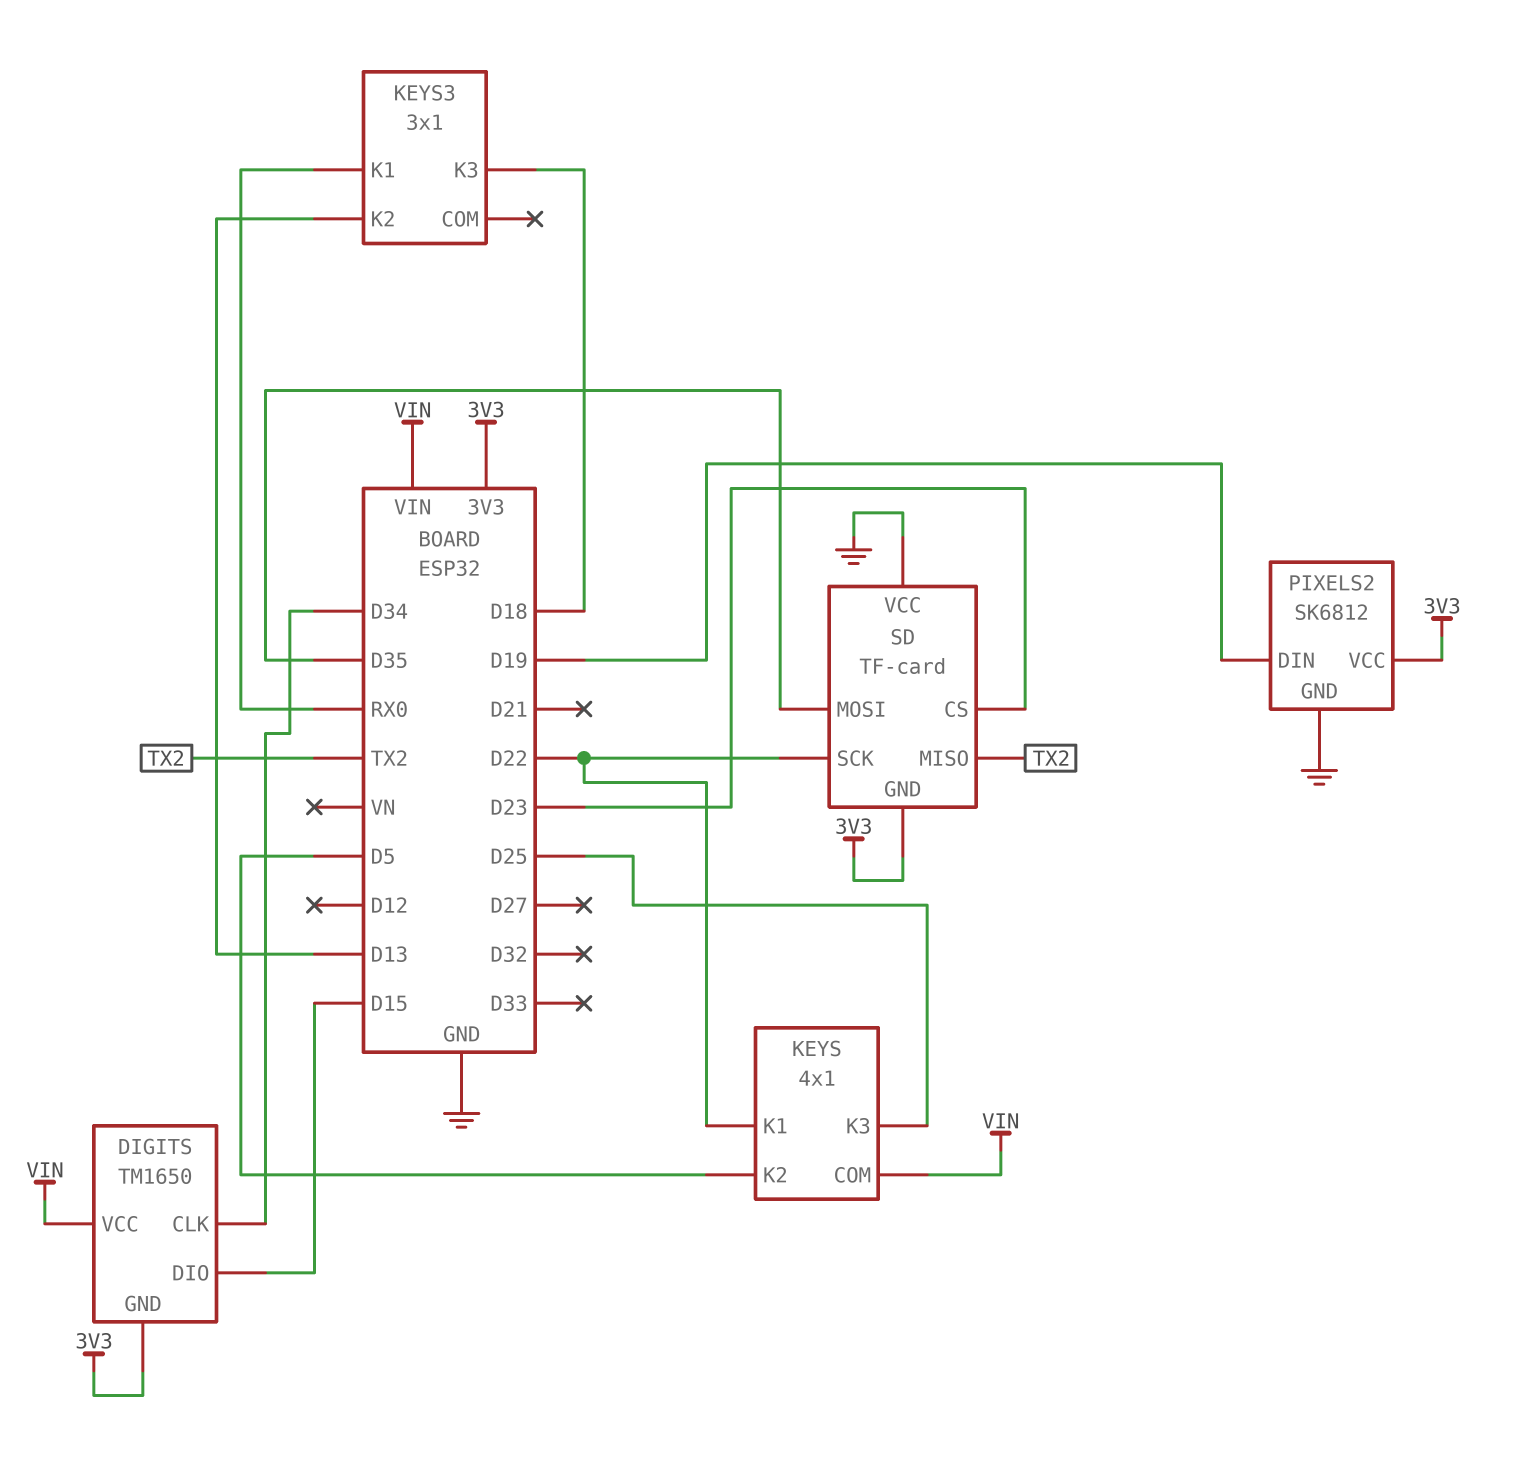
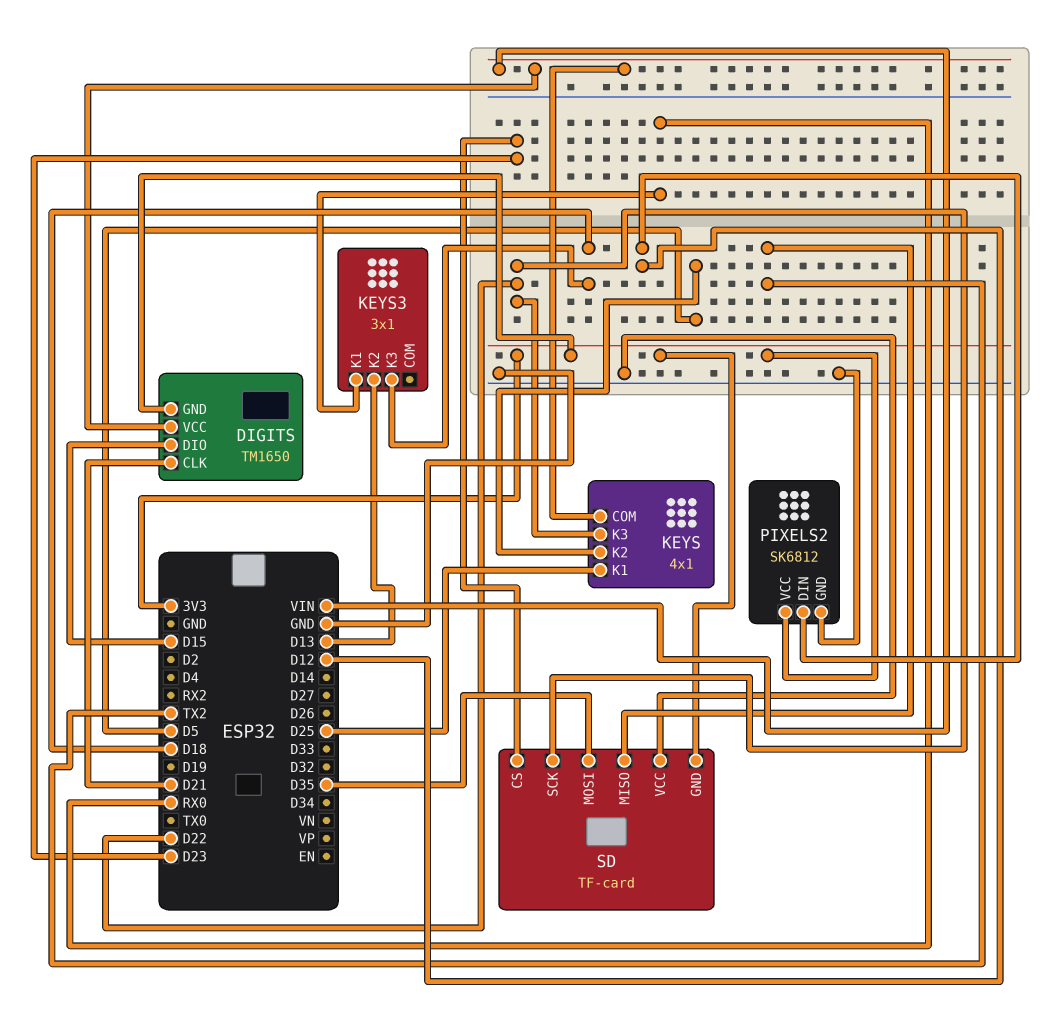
DIGITS pin CLK: D34 -> D21
KEYS pin K1: D22 -> D25
KEYS pin K3: D25 -> D22
PIXELS2 pin DIN: D19 -> D12

